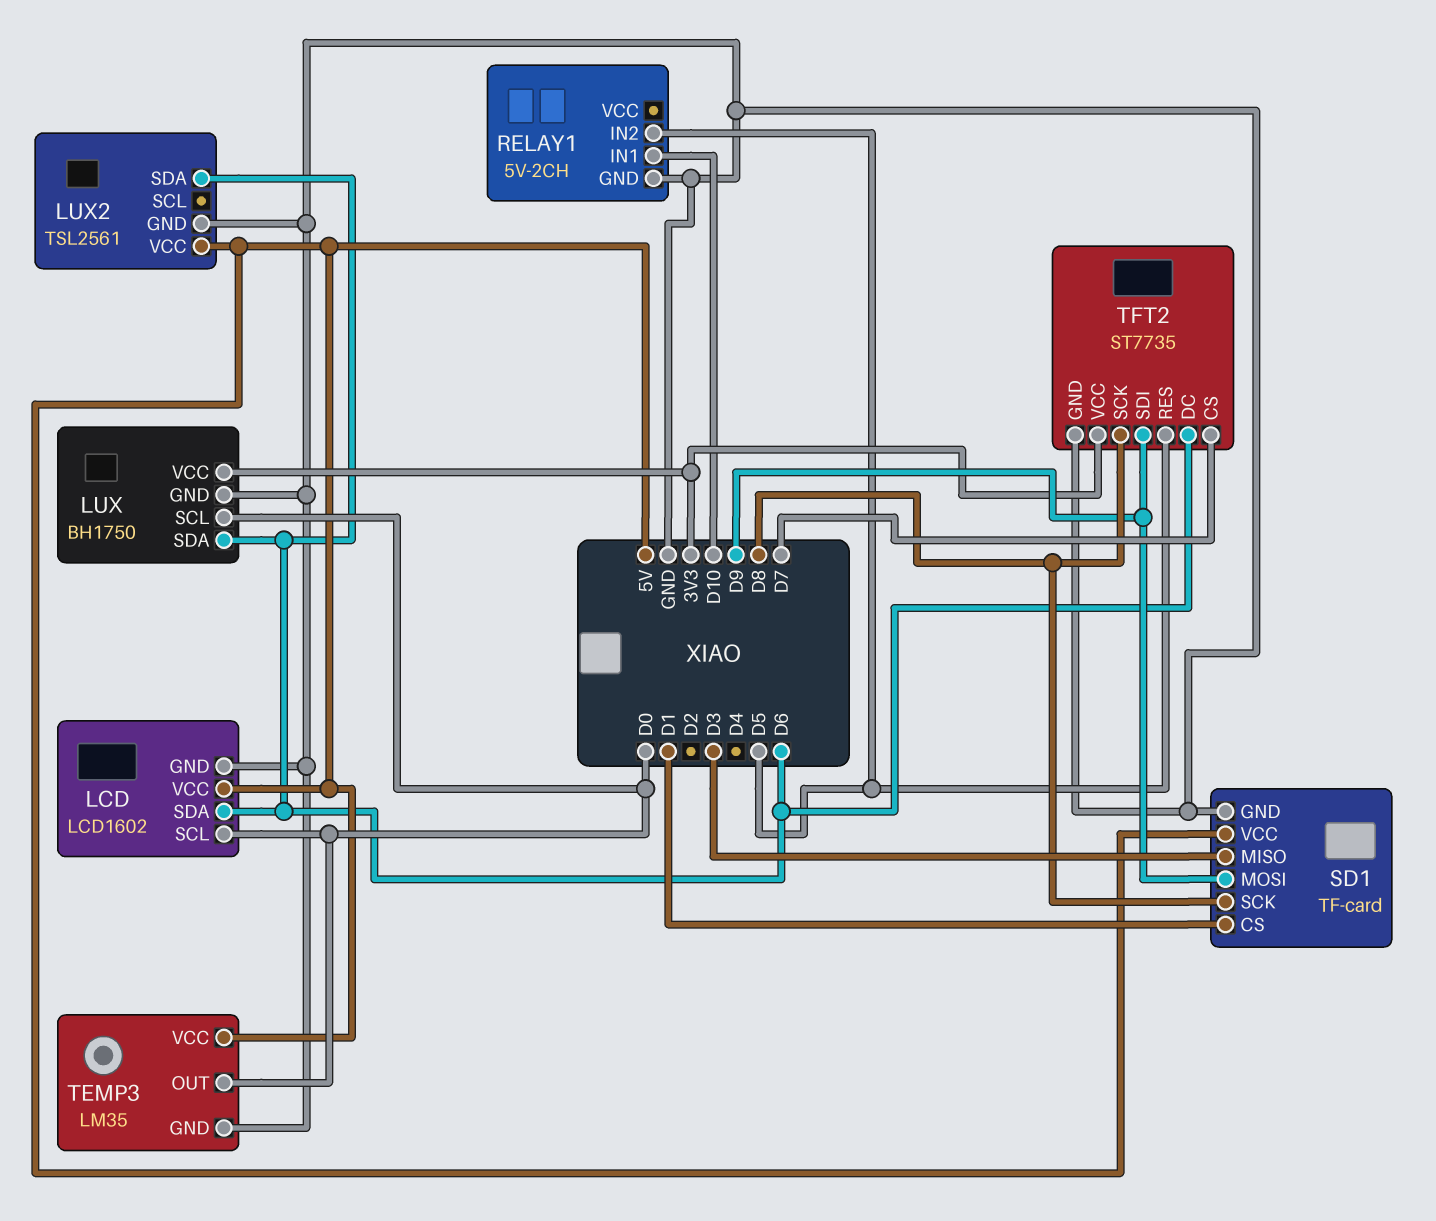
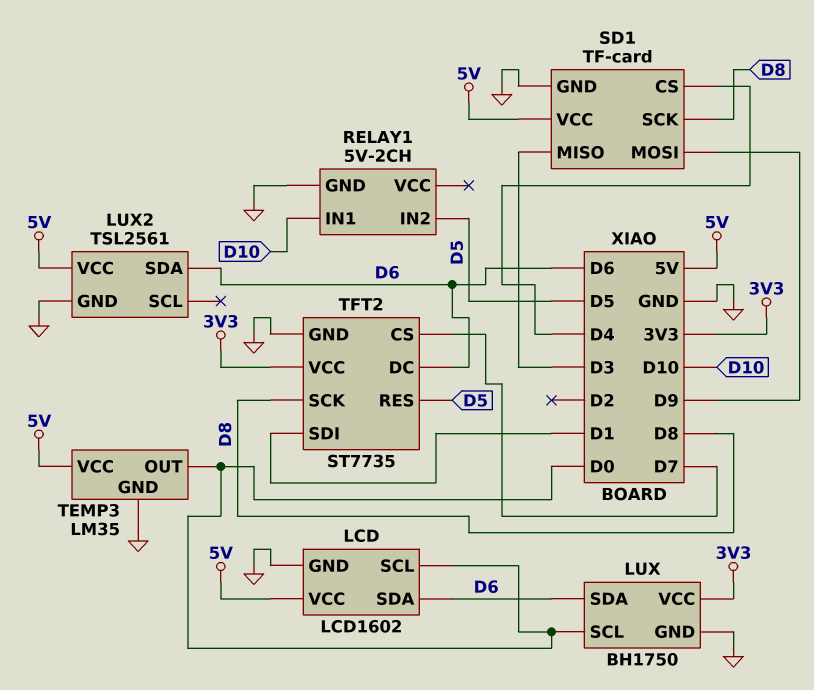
SD1 pin CS: D1 -> D4
TFT2 pin SDI: D9 -> D1

